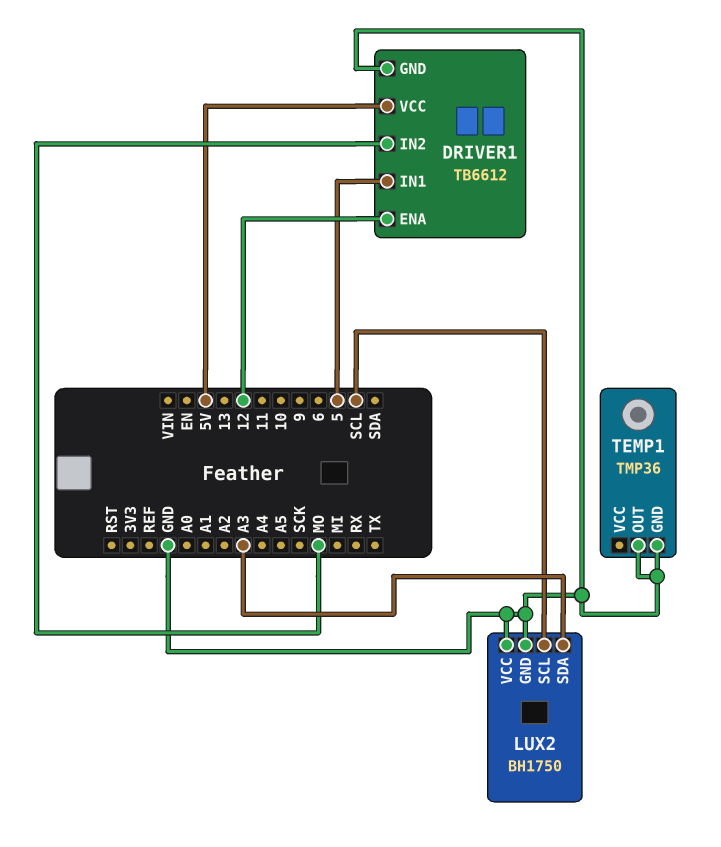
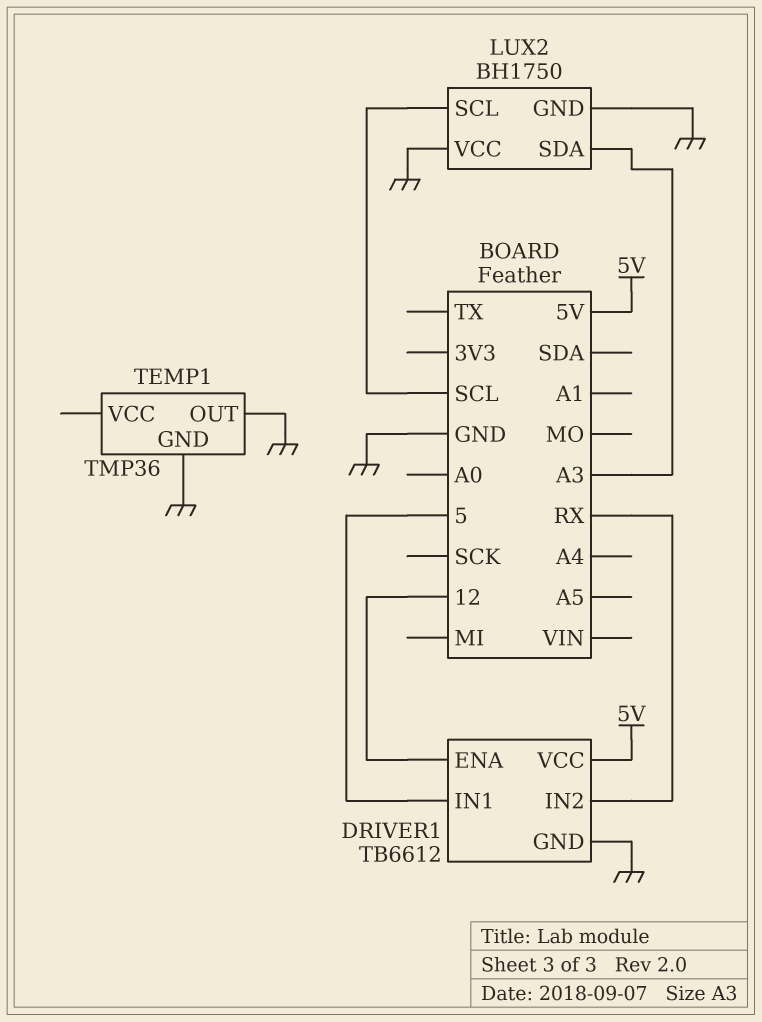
DRIVER1 pin IN2: MO -> RX

